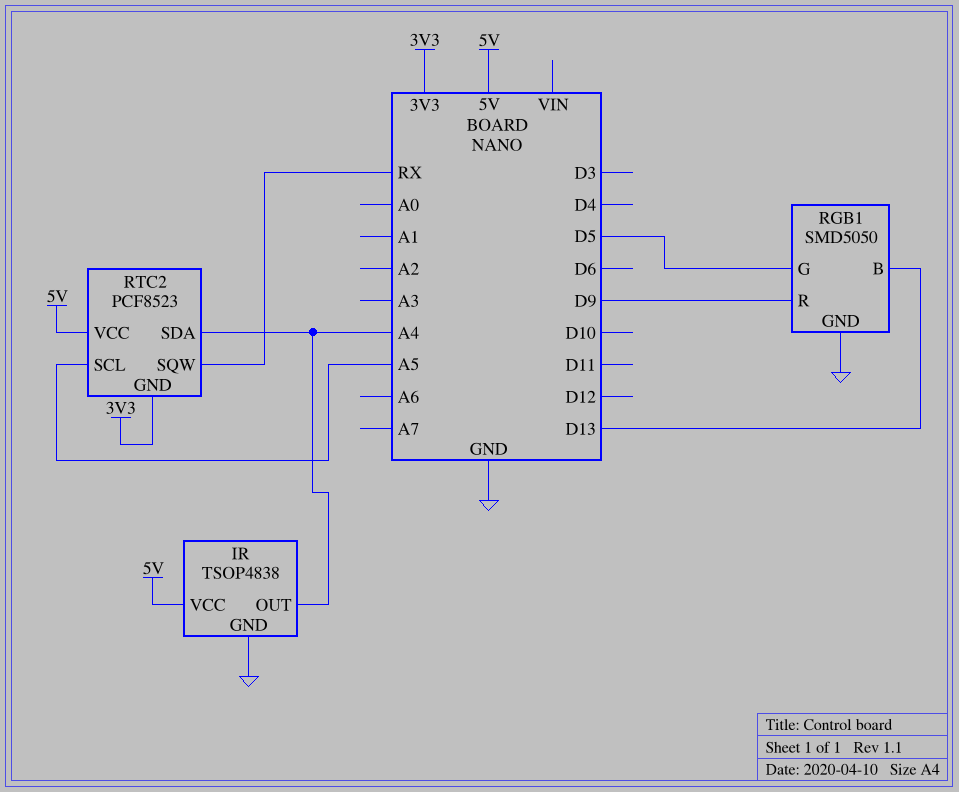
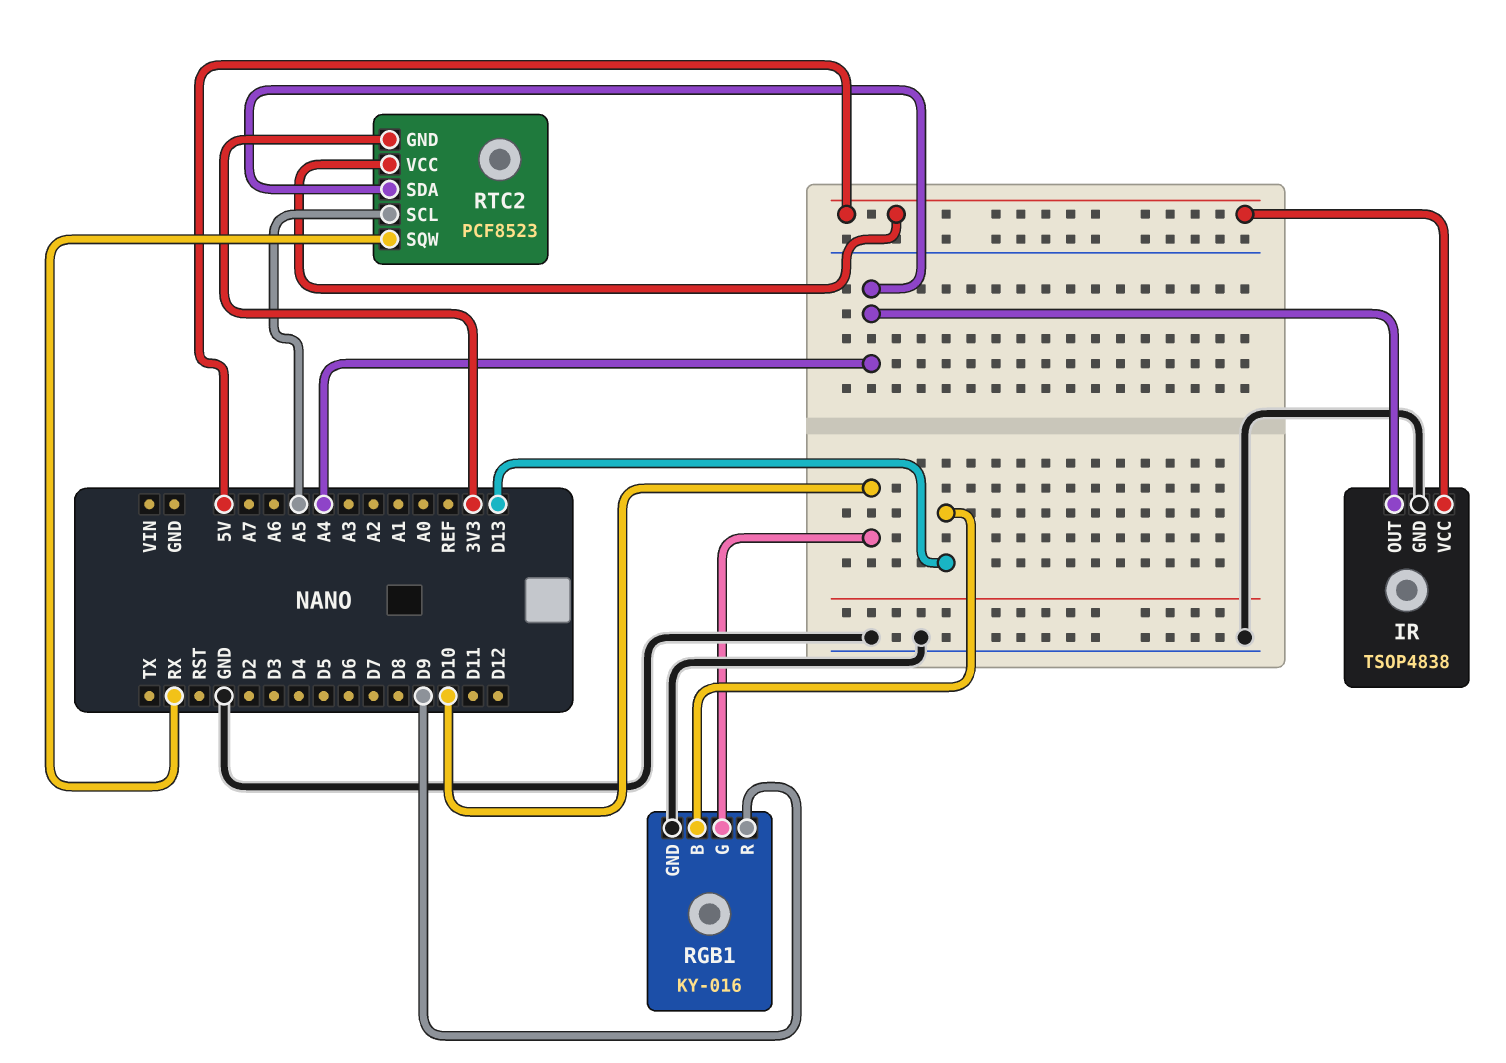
RGB1: SMD5050 -> KY-016
RGB1 pin G: D5 -> D10

